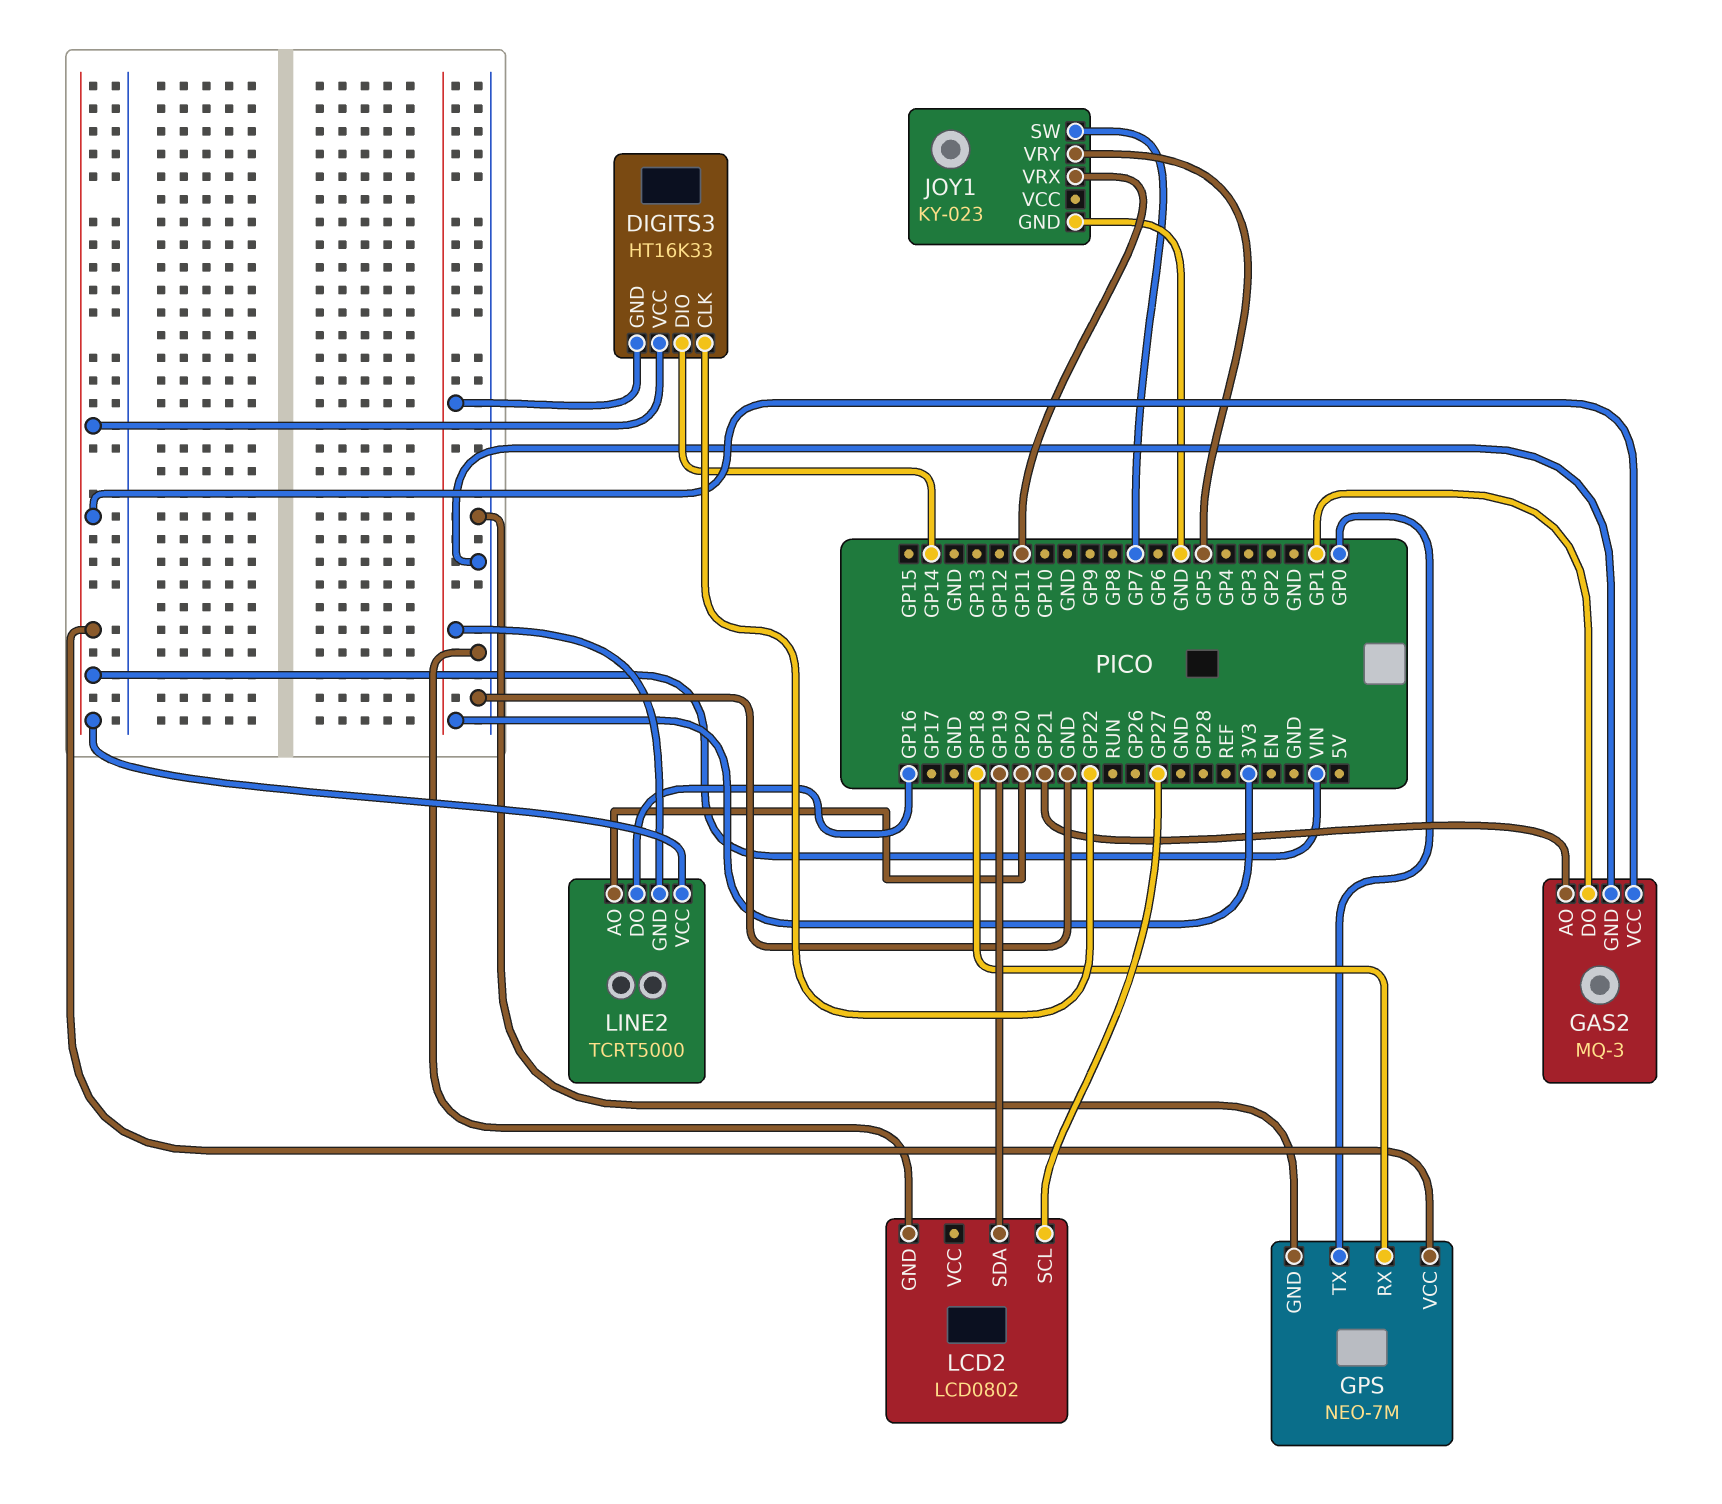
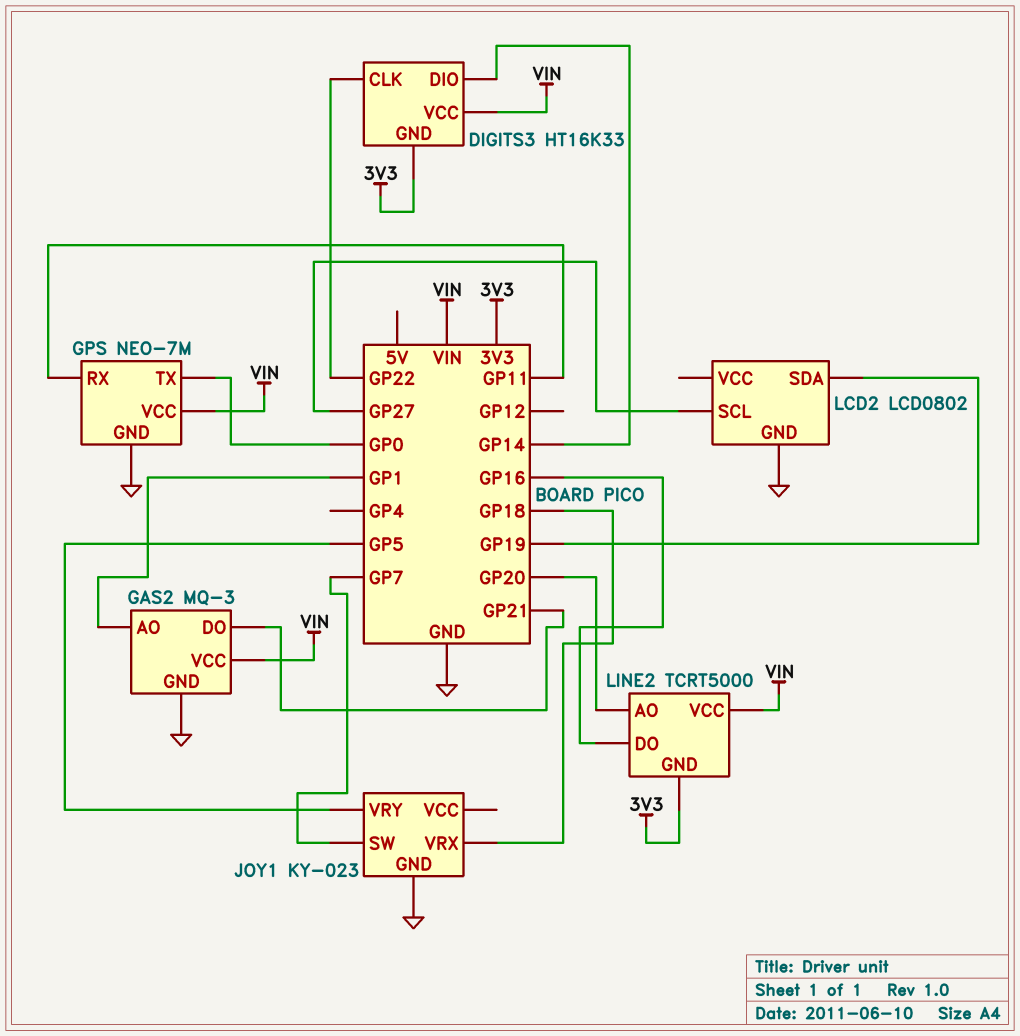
GAS2 pin AO: GP21 -> GP1
GAS2 pin DO: GP1 -> GP21
GPS pin RX: GP18 -> GP11
JOY1 pin VRX: GP11 -> GP18

